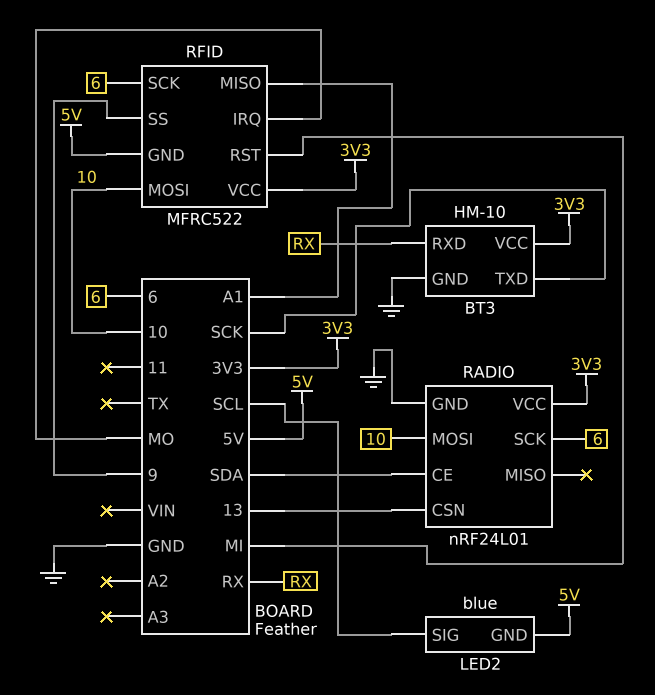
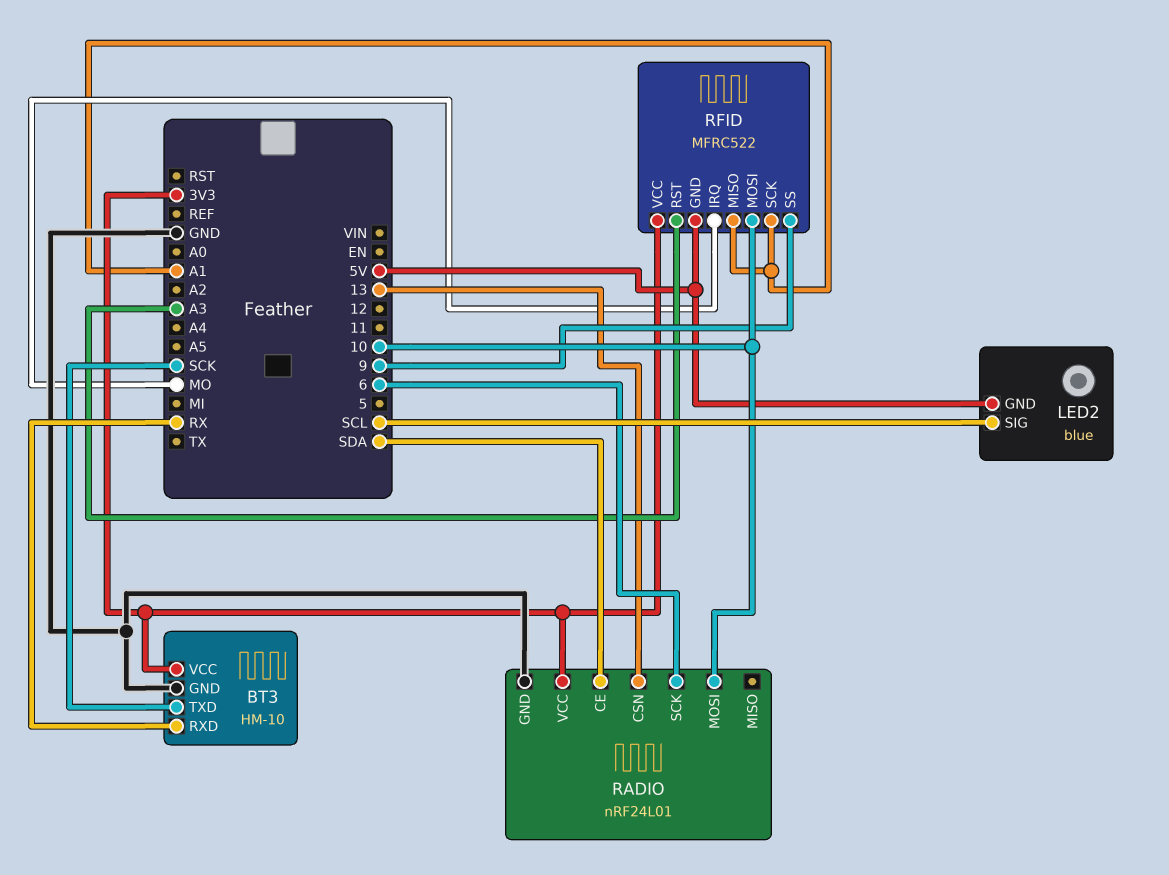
RFID pin RST: MI -> A3
RFID pin SCK: 6 -> A1

